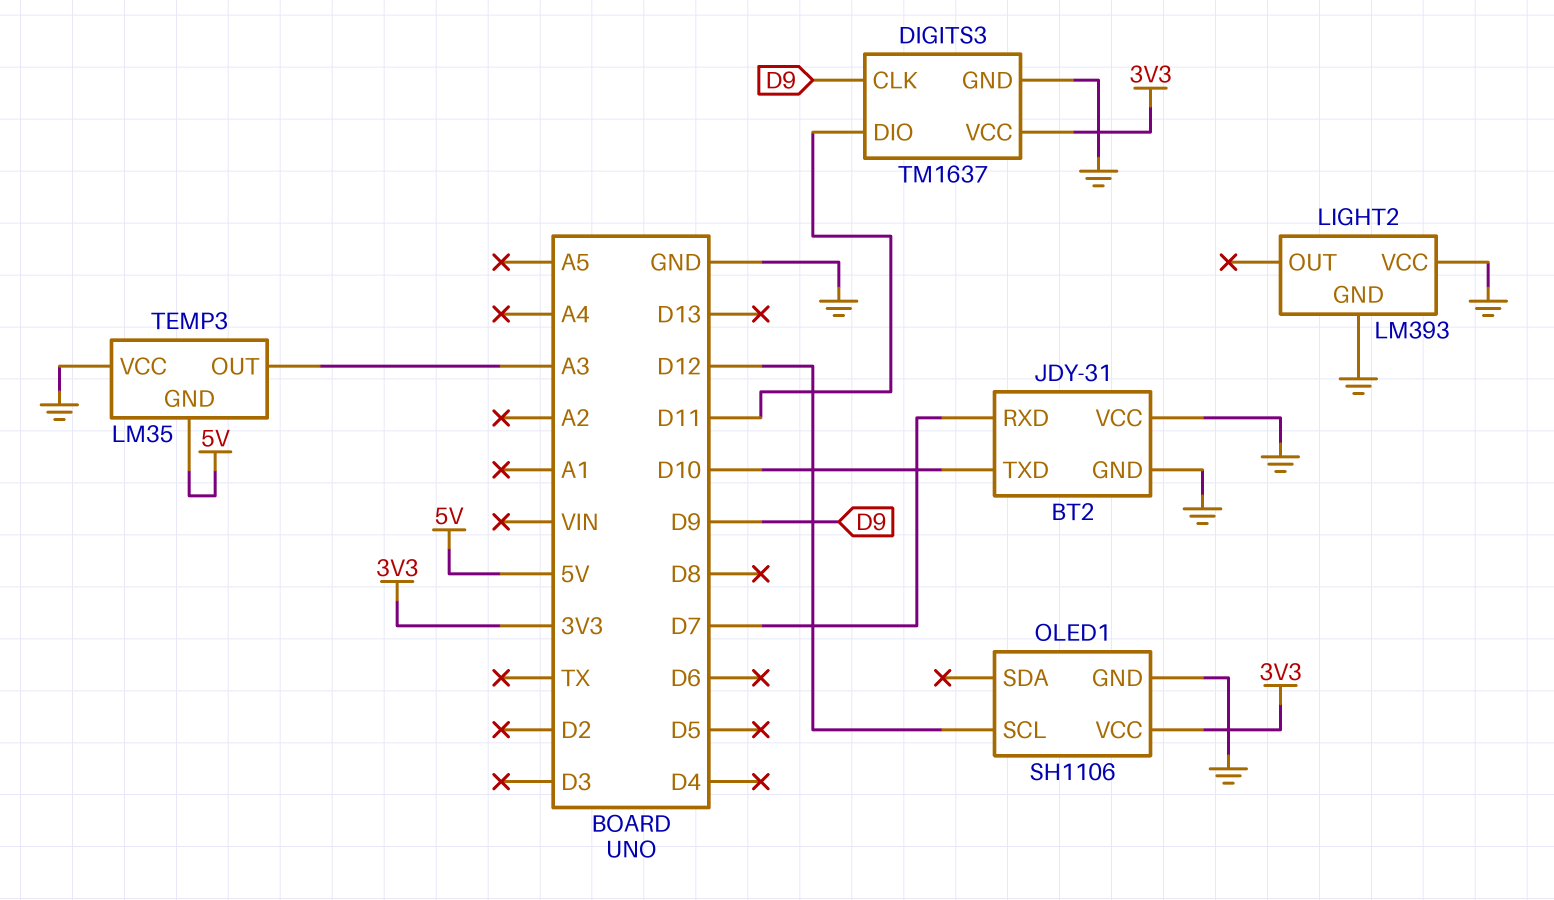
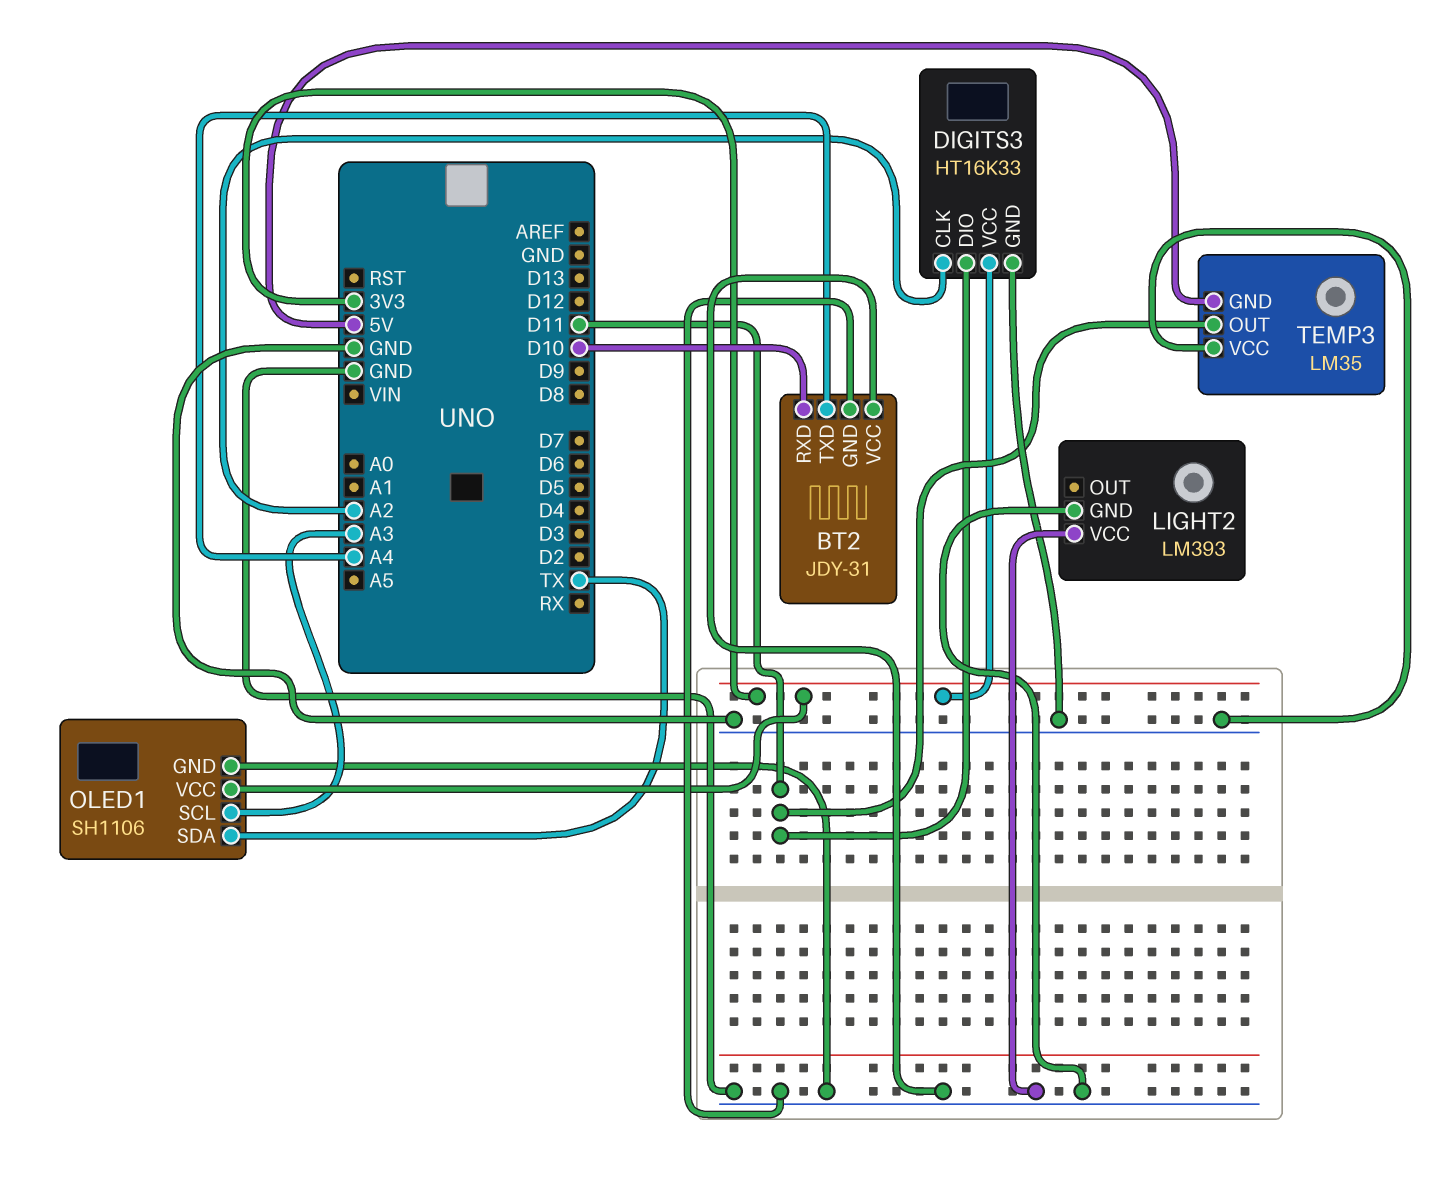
BT2 pin RXD: D7 -> D10
BT2 pin TXD: D10 -> A4
DIGITS3: TM1637 -> HT16K33
DIGITS3 pin CLK: D9 -> A2
OLED1 pin SCL: D12 -> A3
OLED1 pin SDA: none -> TX
TEMP3 pin OUT: A3 -> D11

